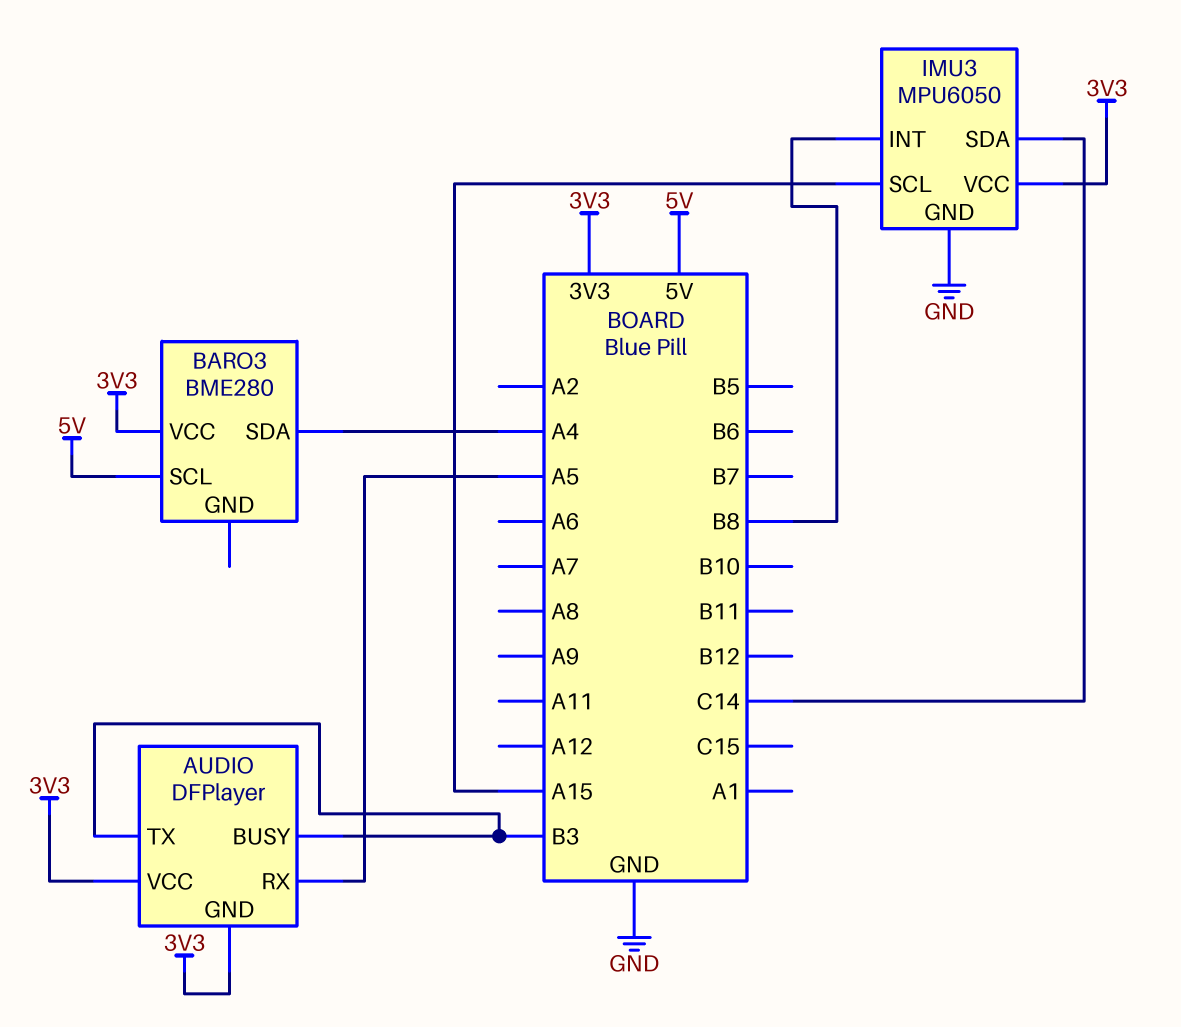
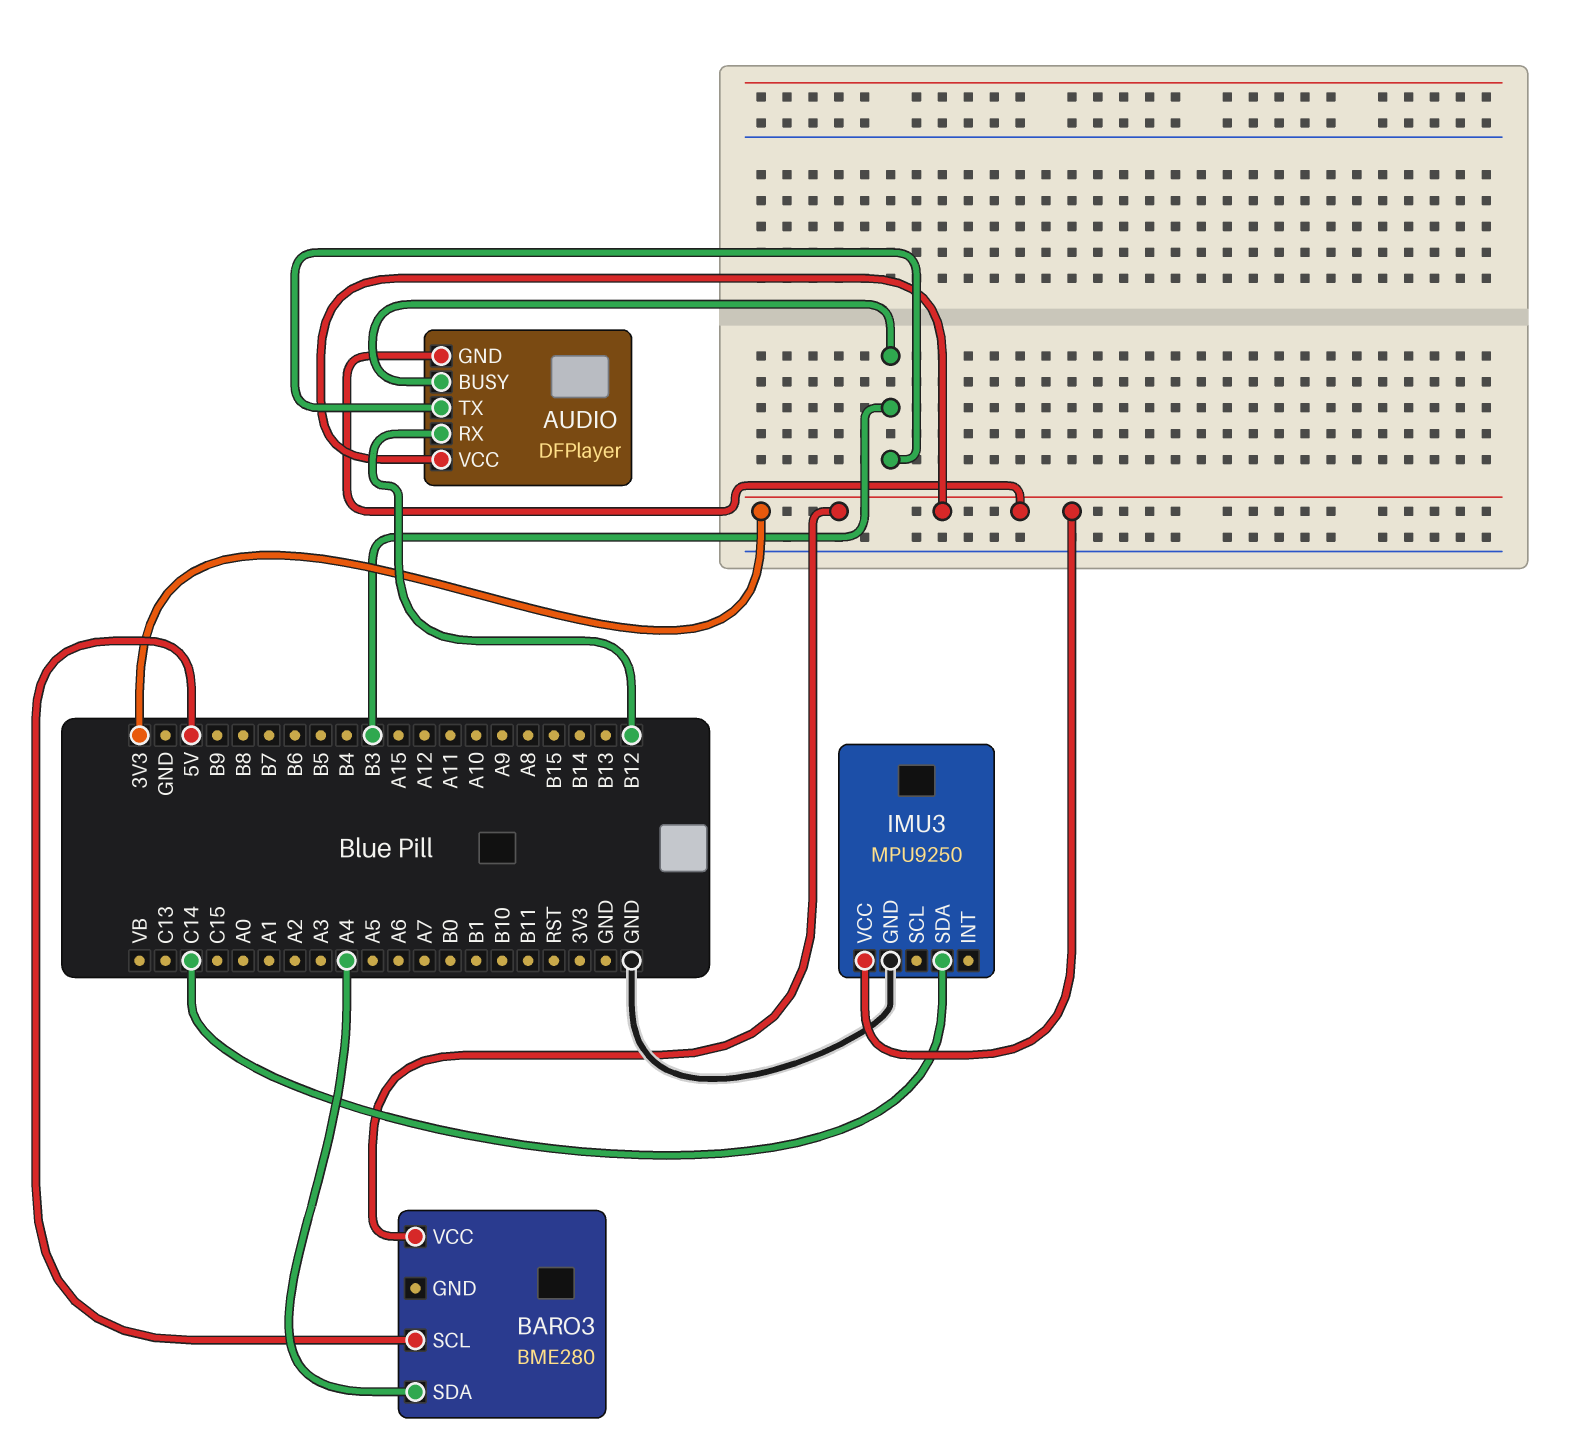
AUDIO pin RX: A5 -> B12
IMU3: MPU6050 -> MPU9250
IMU3 pin INT: B8 -> none
IMU3 pin SCL: A15 -> none

